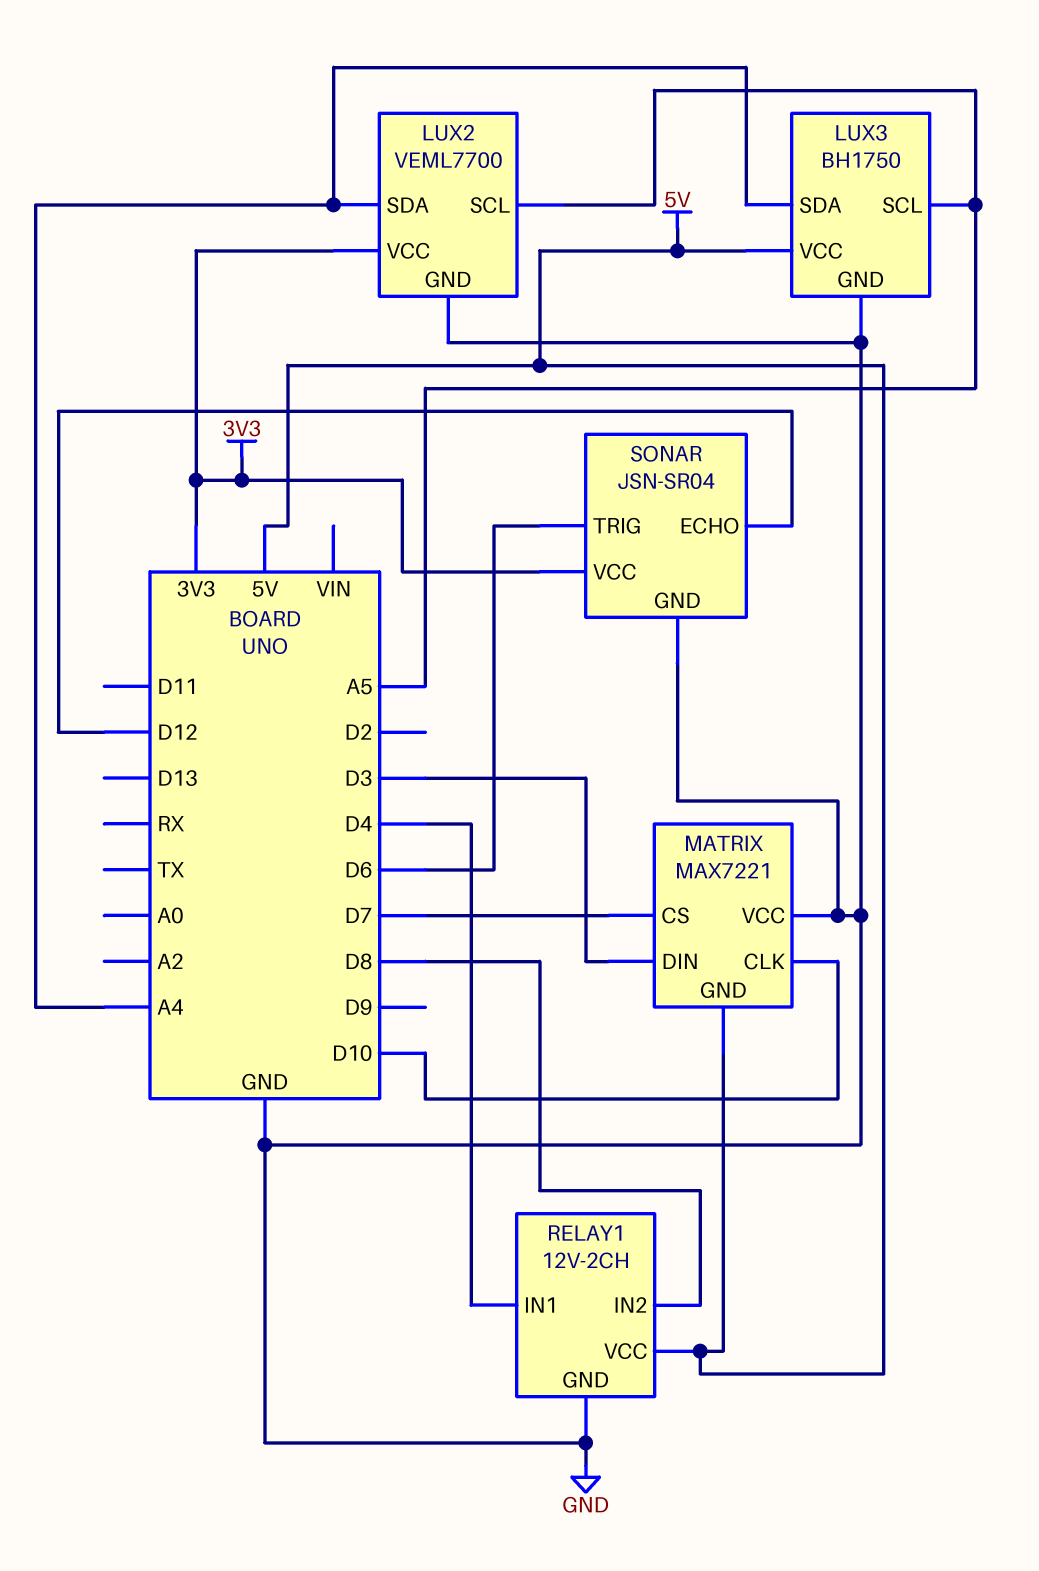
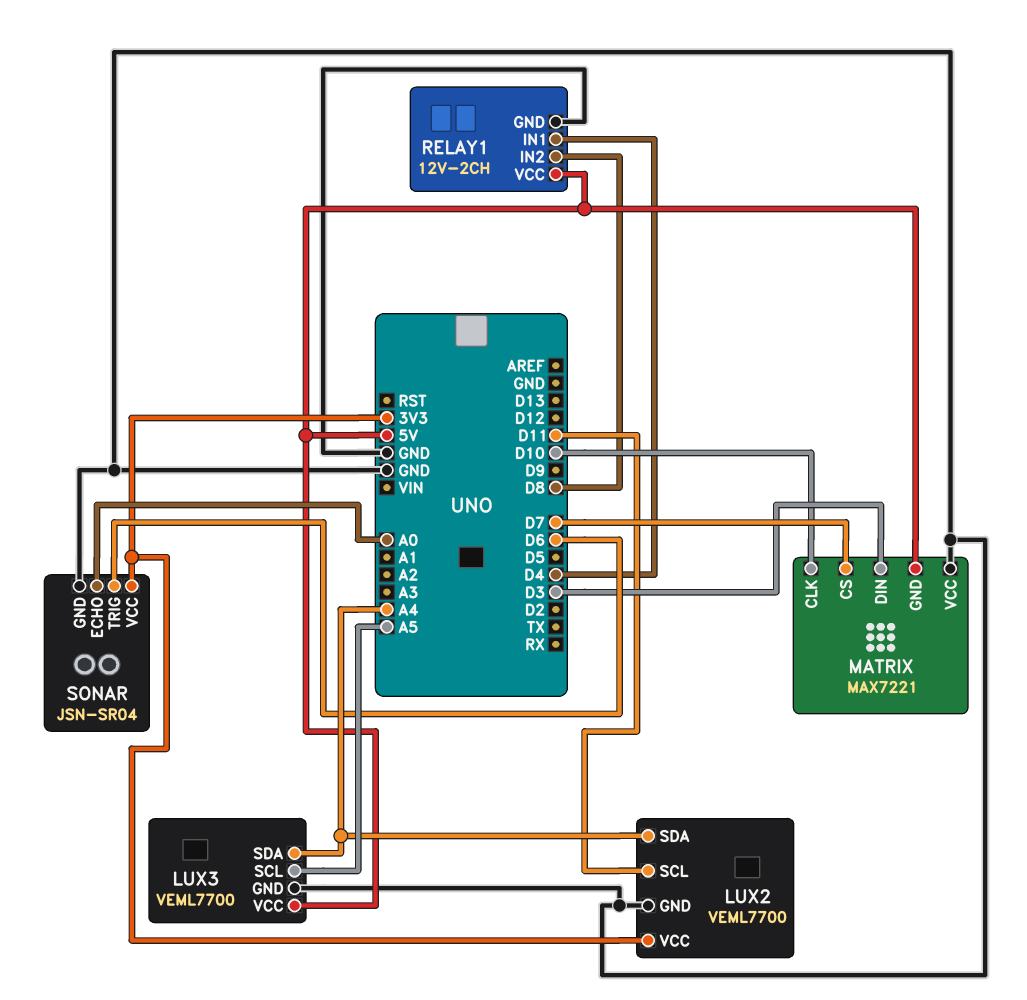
LUX2 pin SCL: A5 -> D11
LUX3: BH1750 -> VEML7700
SONAR pin ECHO: D12 -> A0

